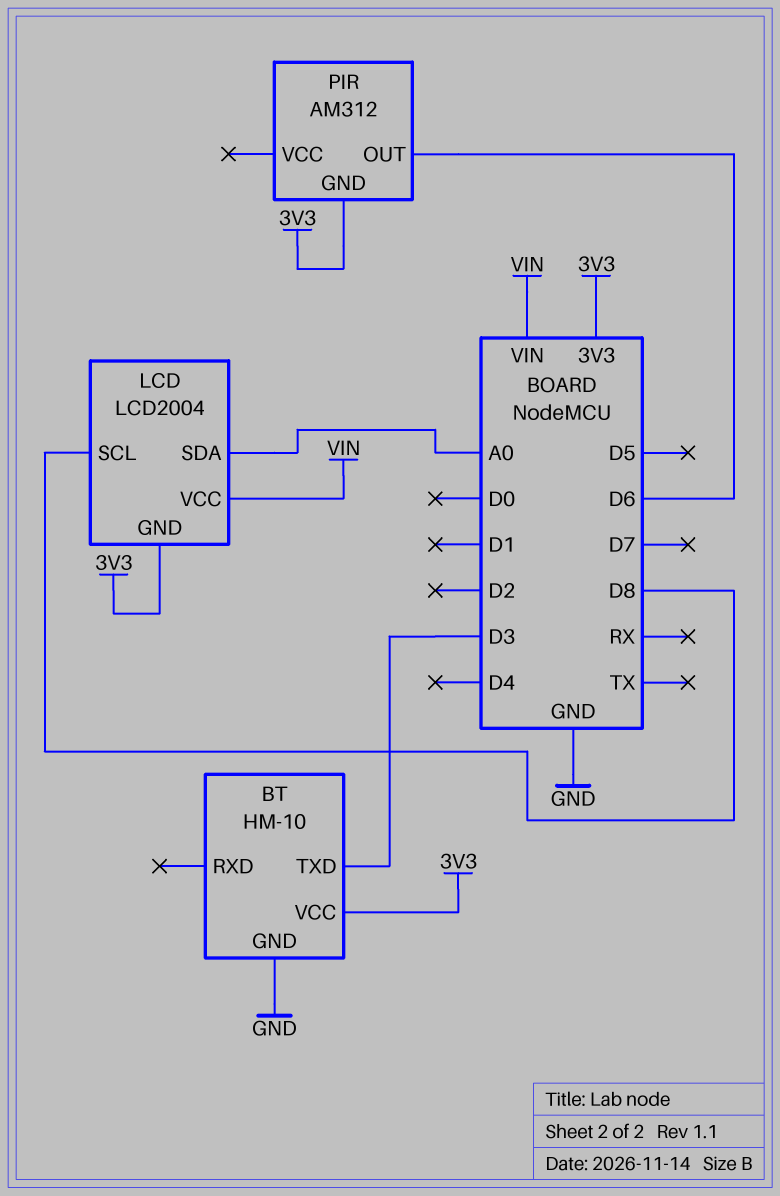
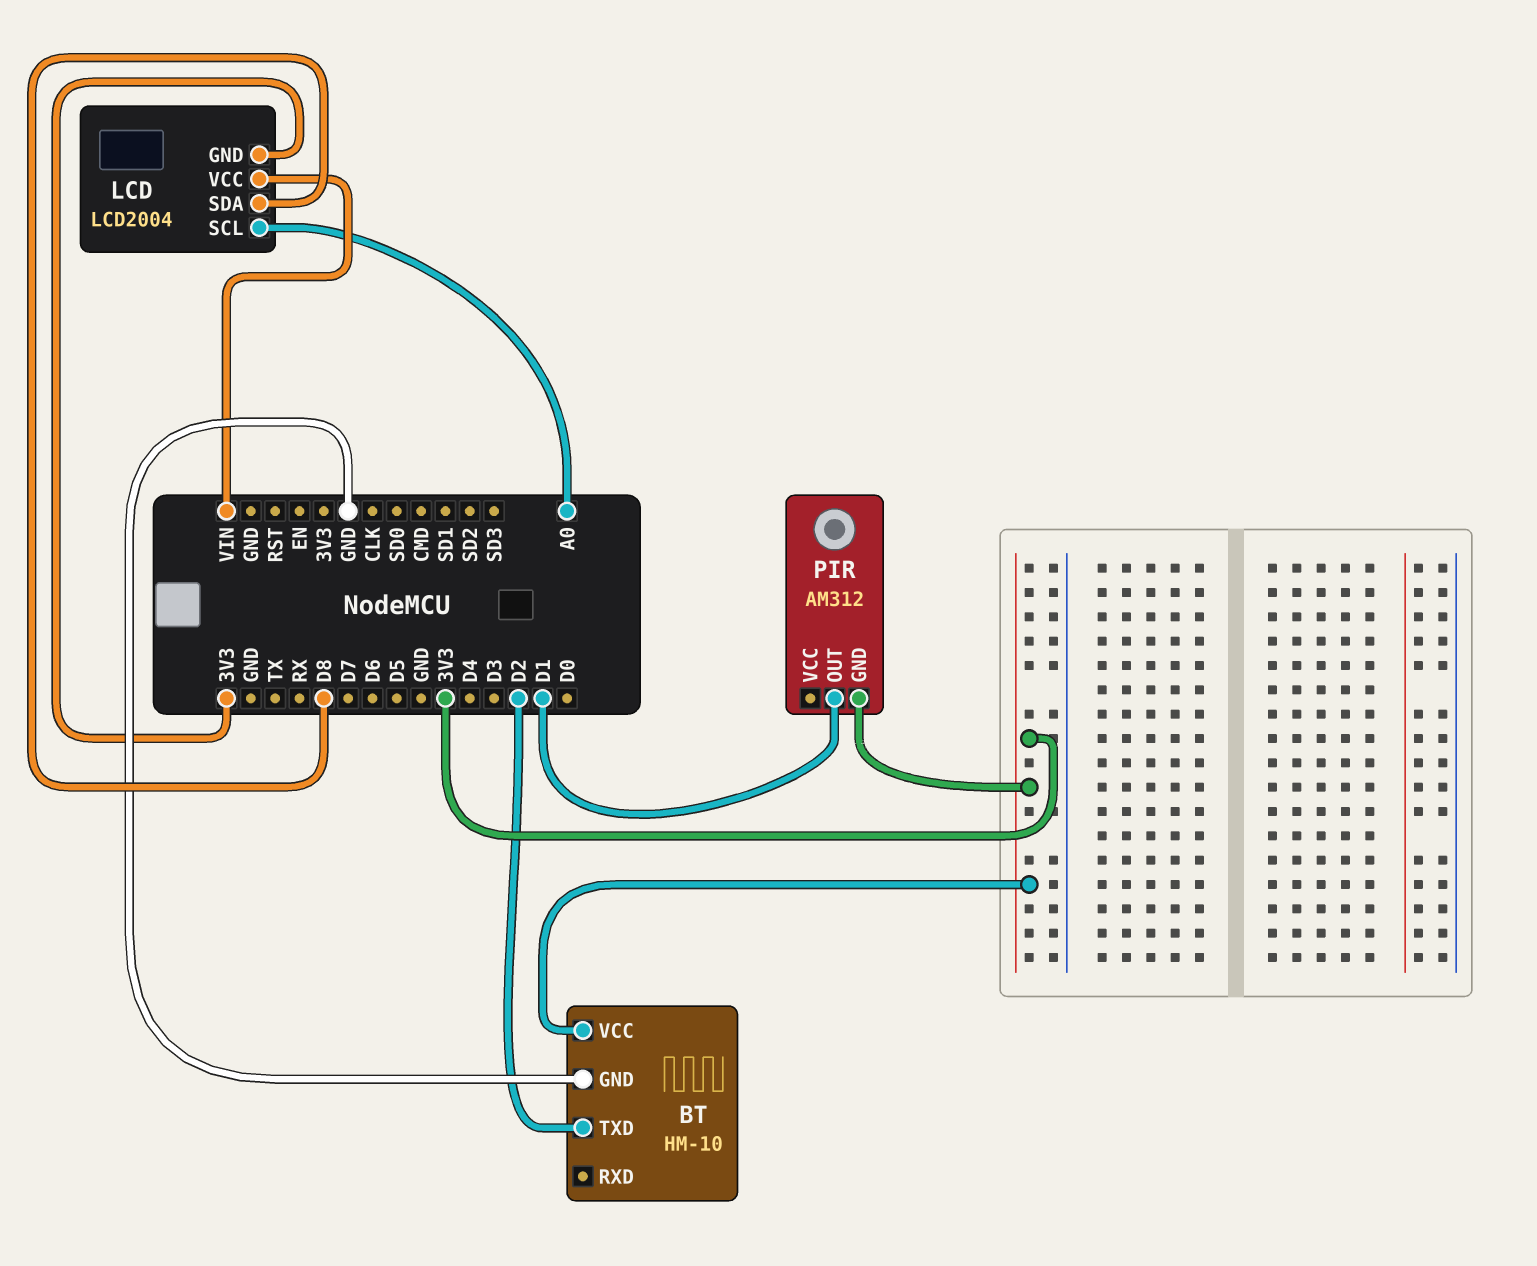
BT pin TXD: D3 -> D2
LCD pin SCL: D8 -> A0
LCD pin SDA: A0 -> D8
PIR pin OUT: D6 -> D1

